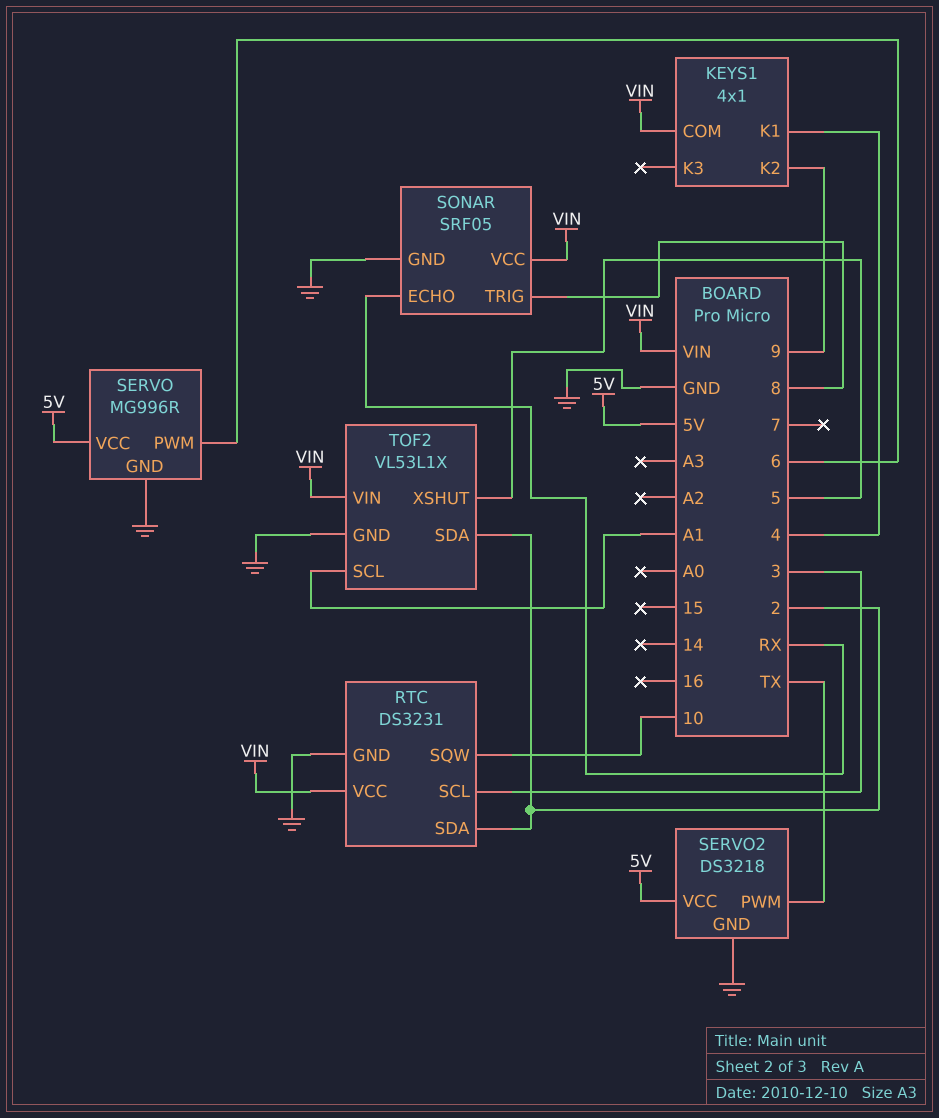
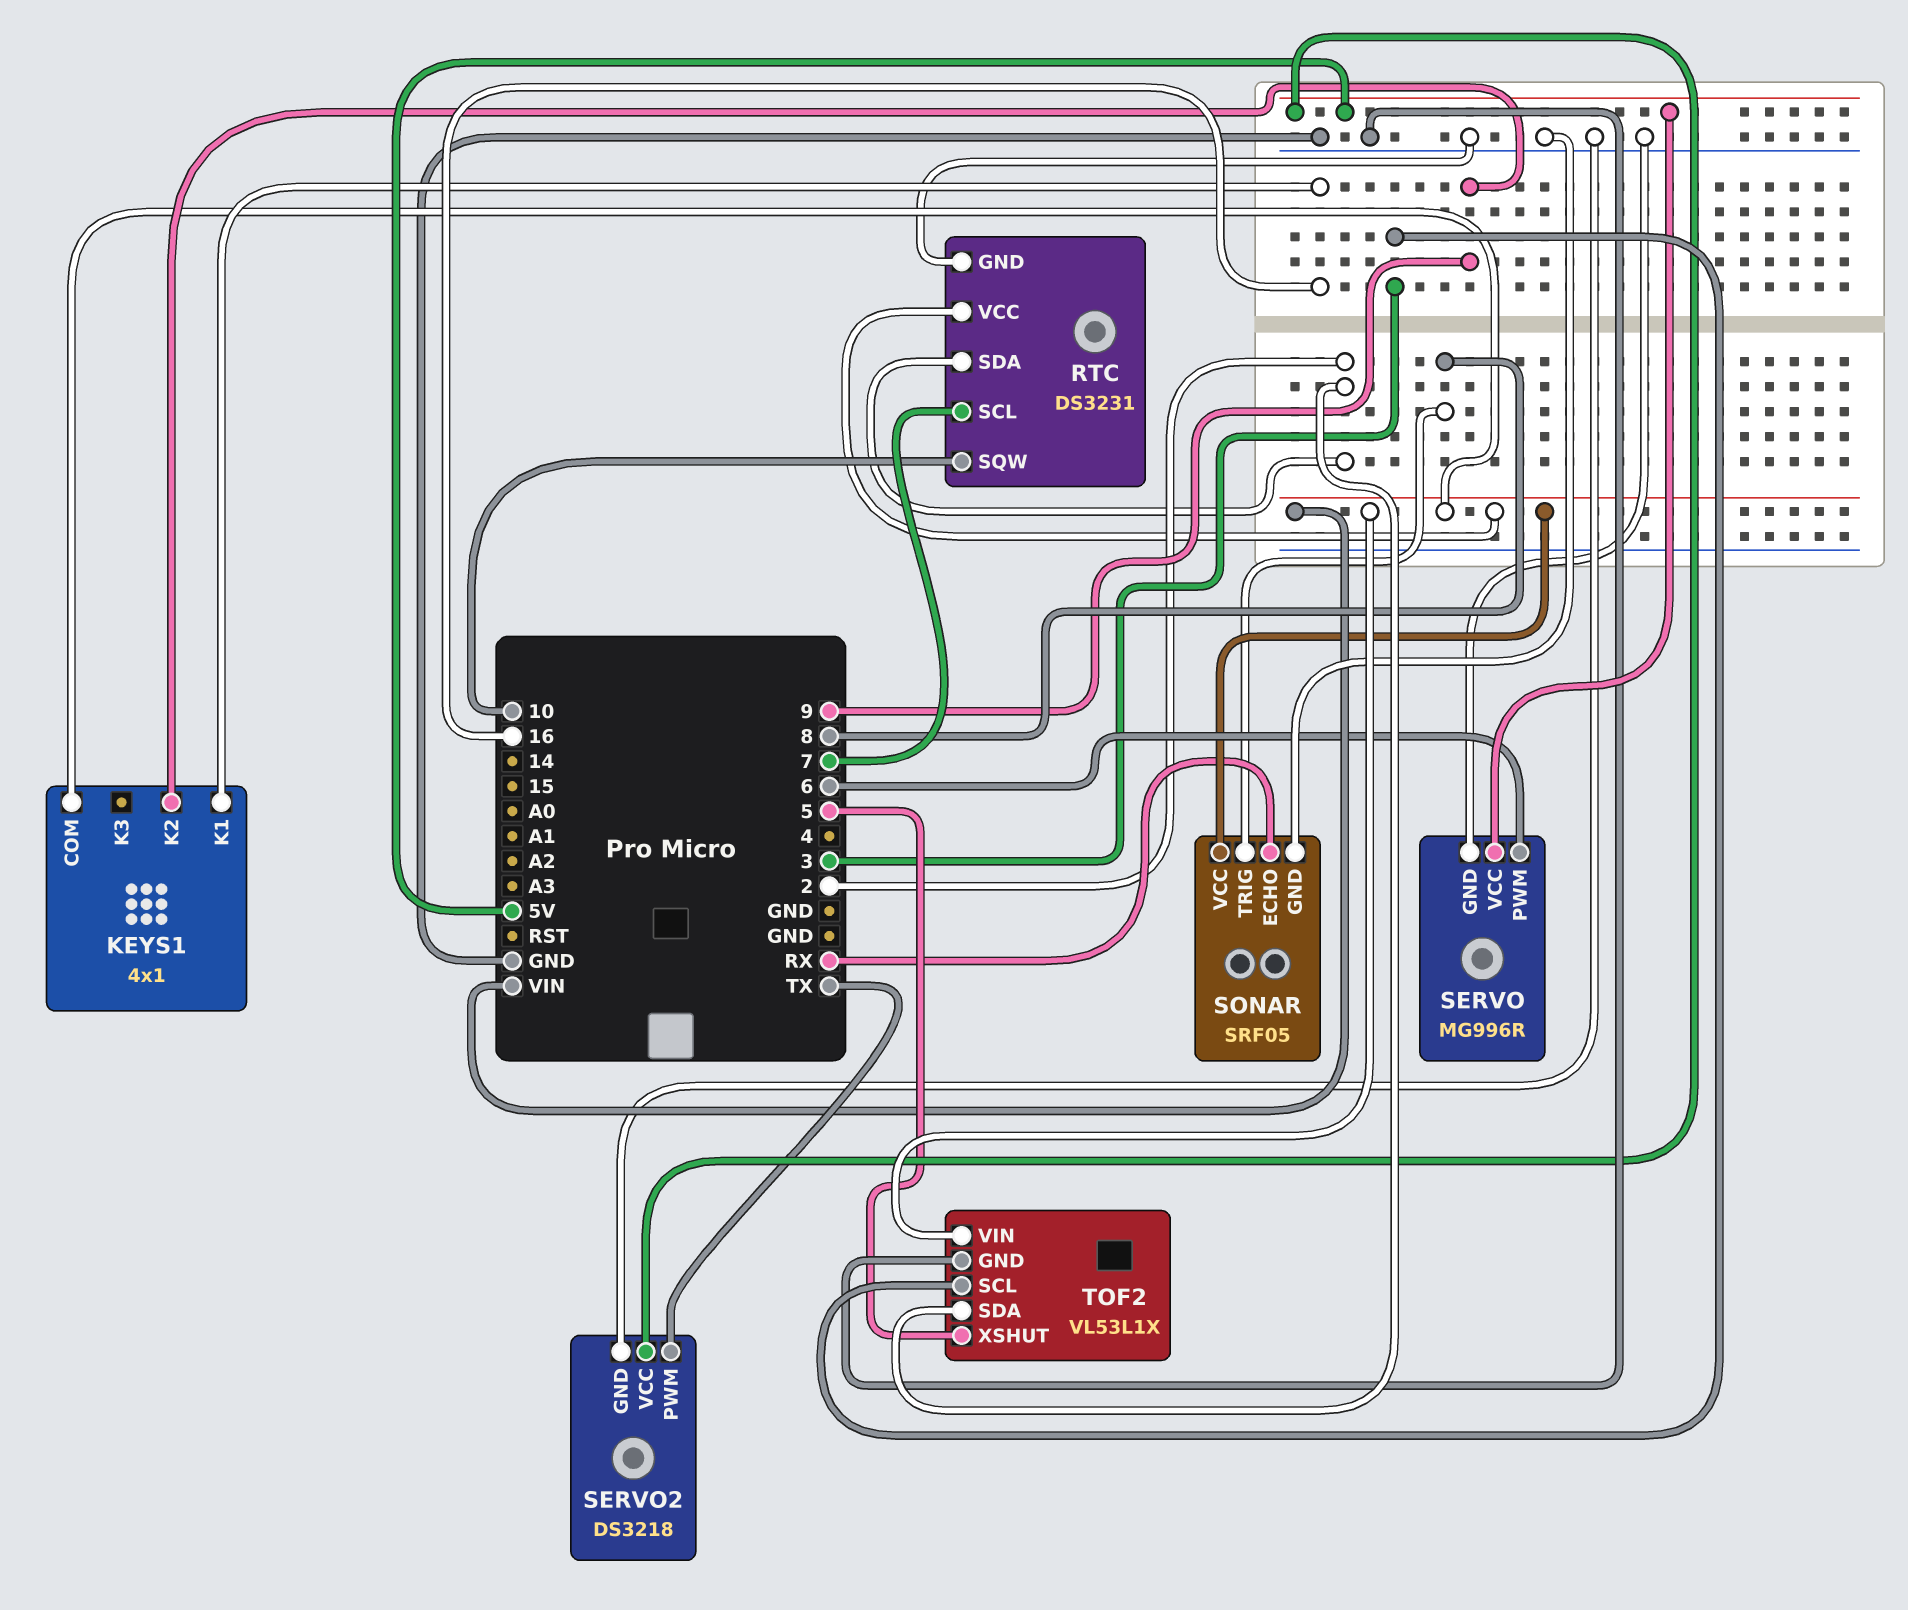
KEYS1 pin K1: 4 -> 16
RTC pin SCL: 3 -> 7
TOF2 pin SCL: A1 -> 3

